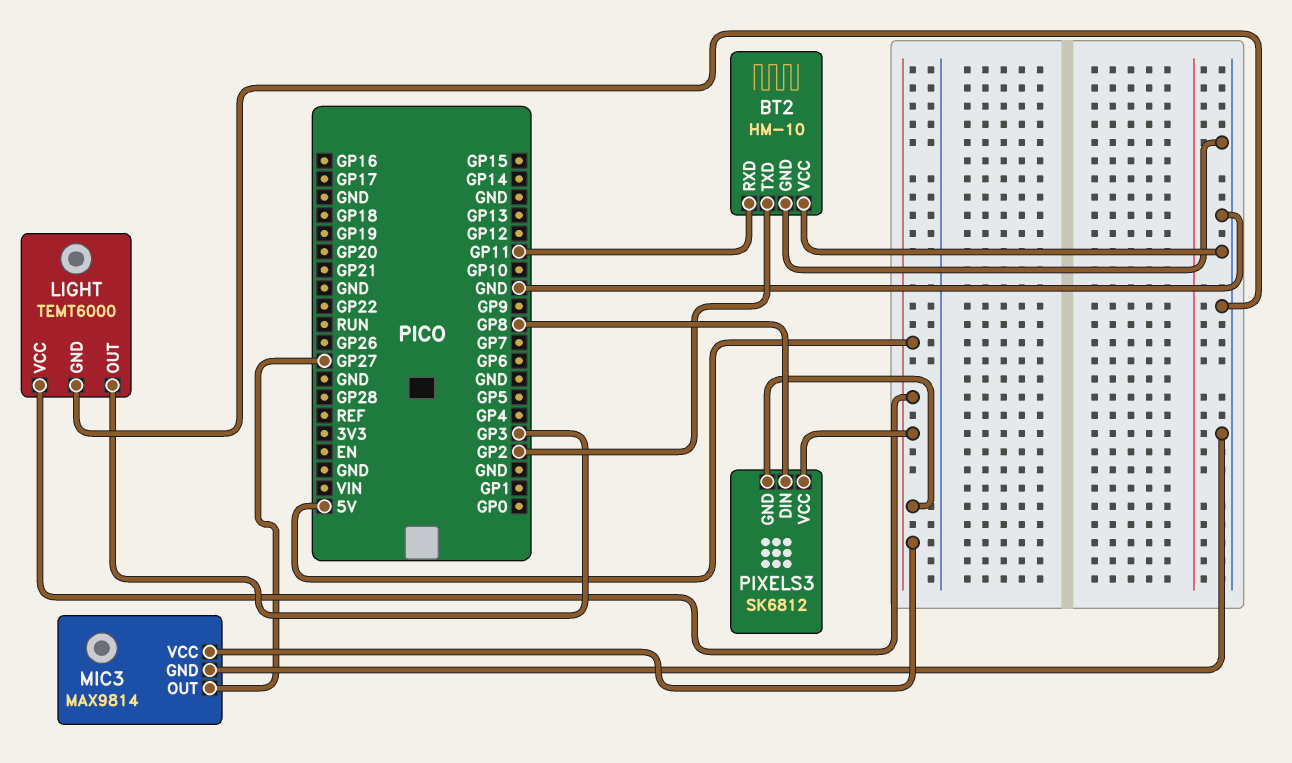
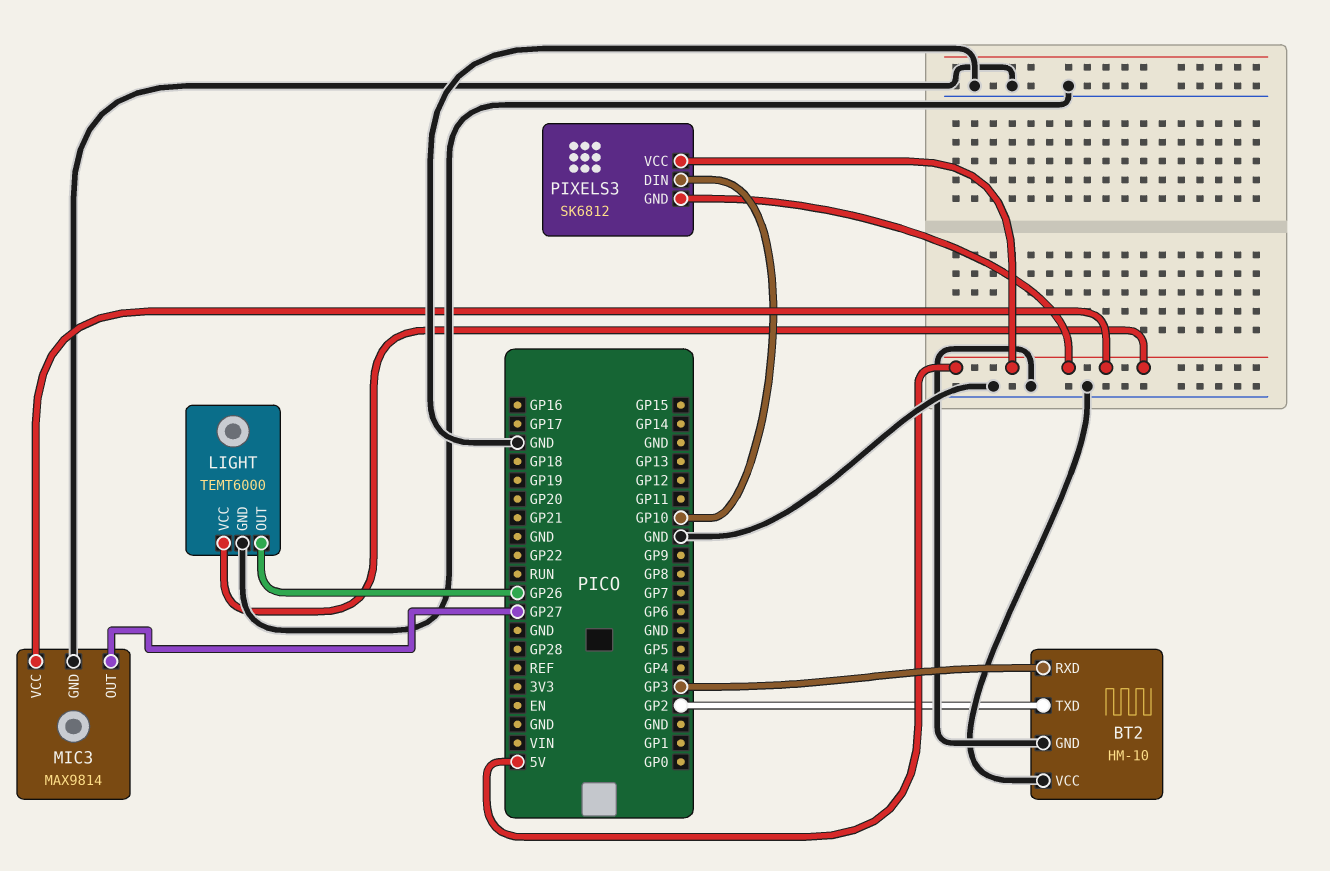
BT2 pin RXD: GP11 -> GP3
LIGHT pin OUT: GP3 -> GP26
PIXELS3 pin DIN: GP8 -> GP10

